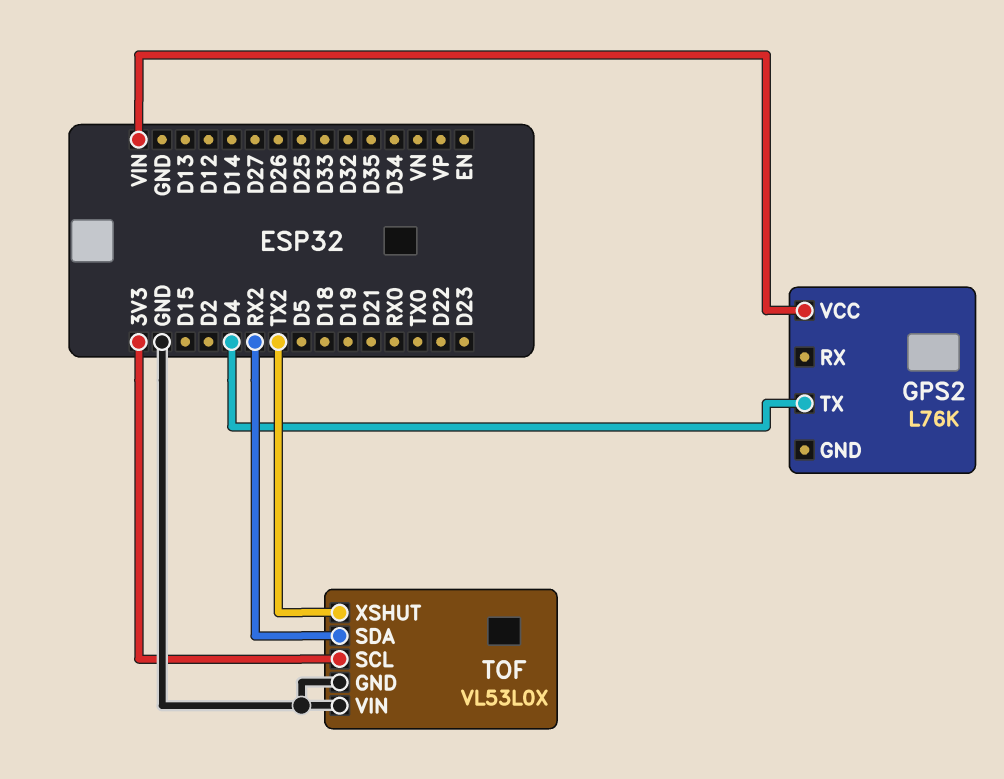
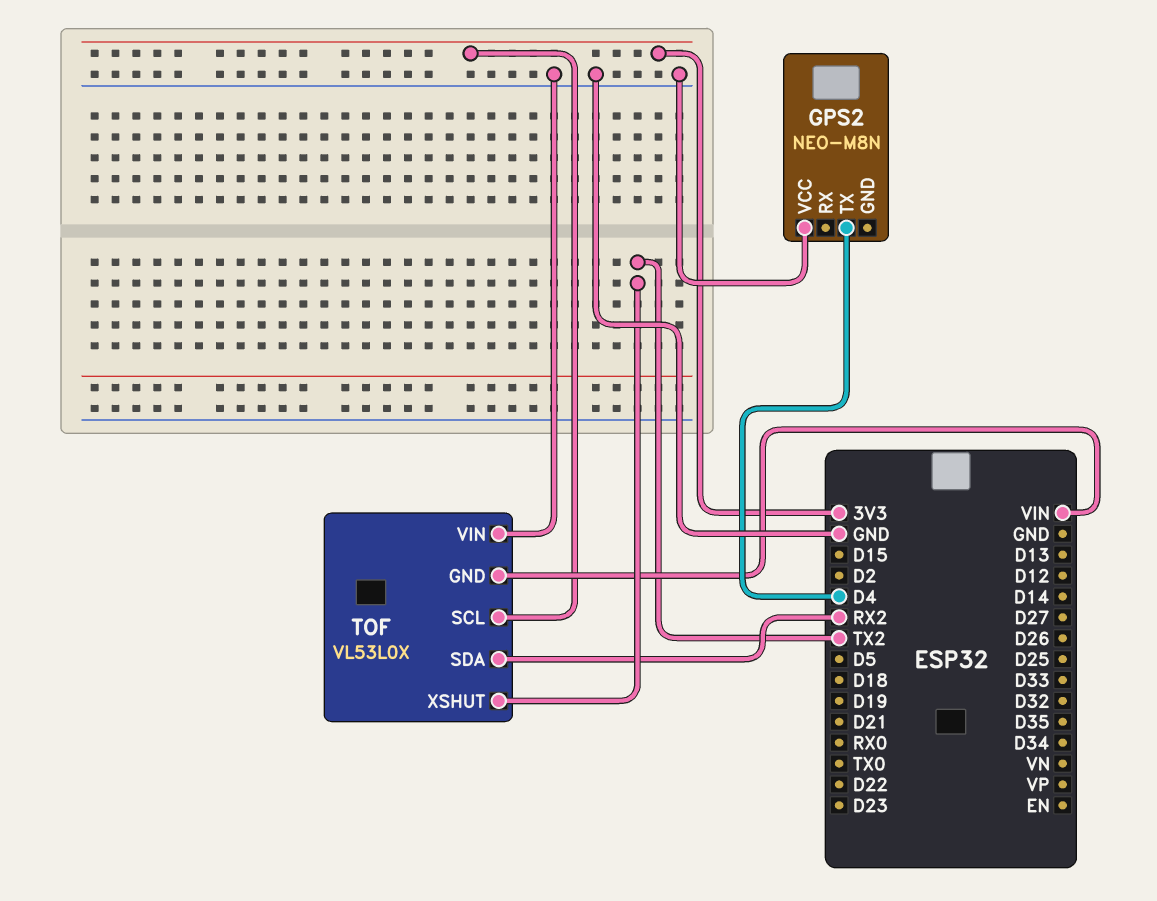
GPS2: L76K -> NEO-M8N
GPS2 pin VCC: VIN -> GND
TOF pin GND: GND -> VIN

